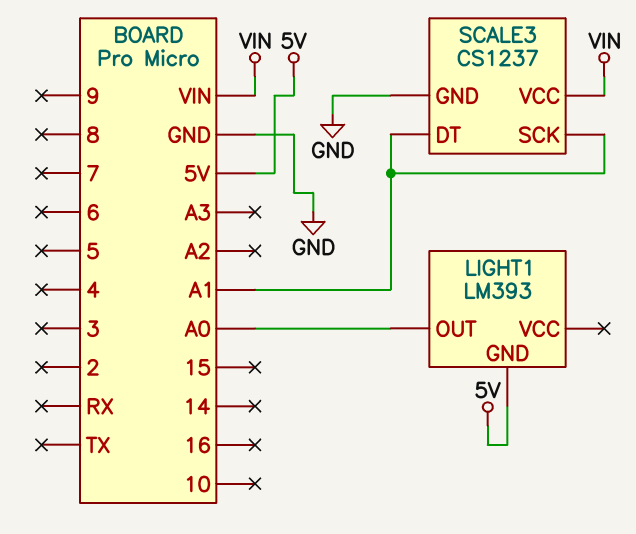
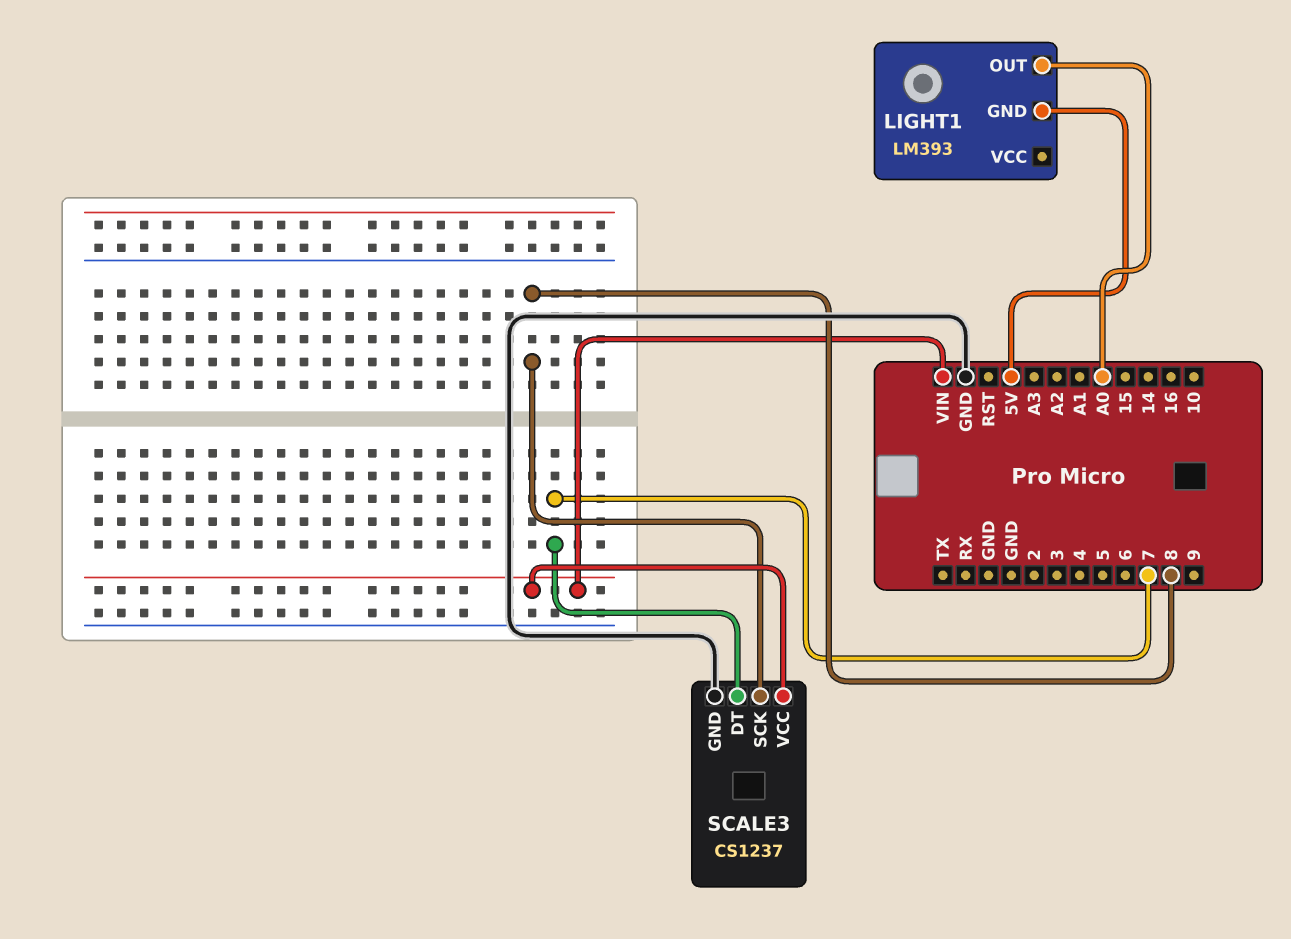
SCALE3 pin DT: A1 -> 7
SCALE3 pin SCK: A1 -> 8

